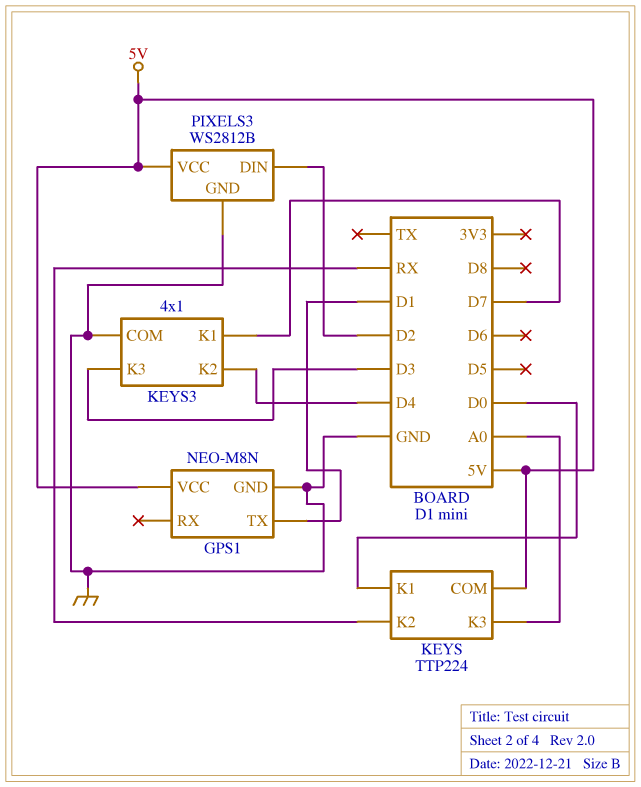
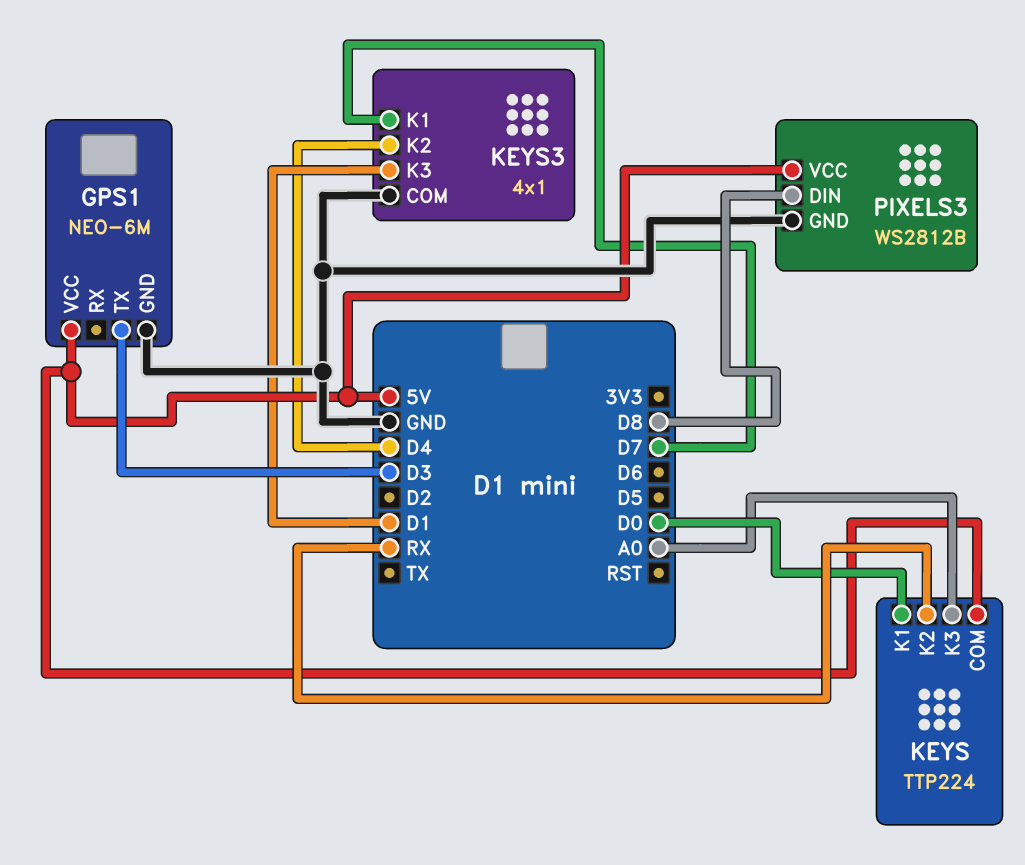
GPS1: NEO-M8N -> NEO-6M
GPS1 pin TX: D1 -> D3
KEYS3 pin K3: D3 -> D1
PIXELS3 pin DIN: D2 -> D8

